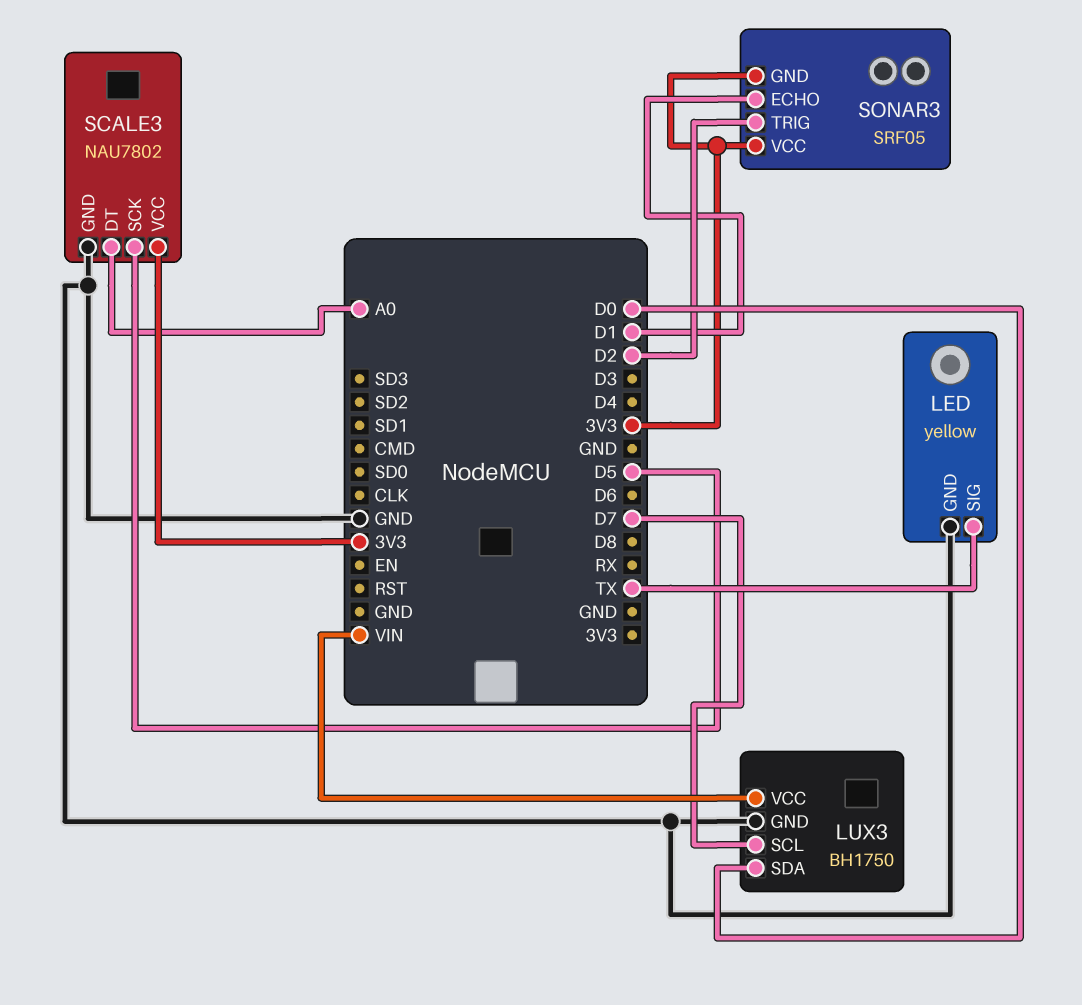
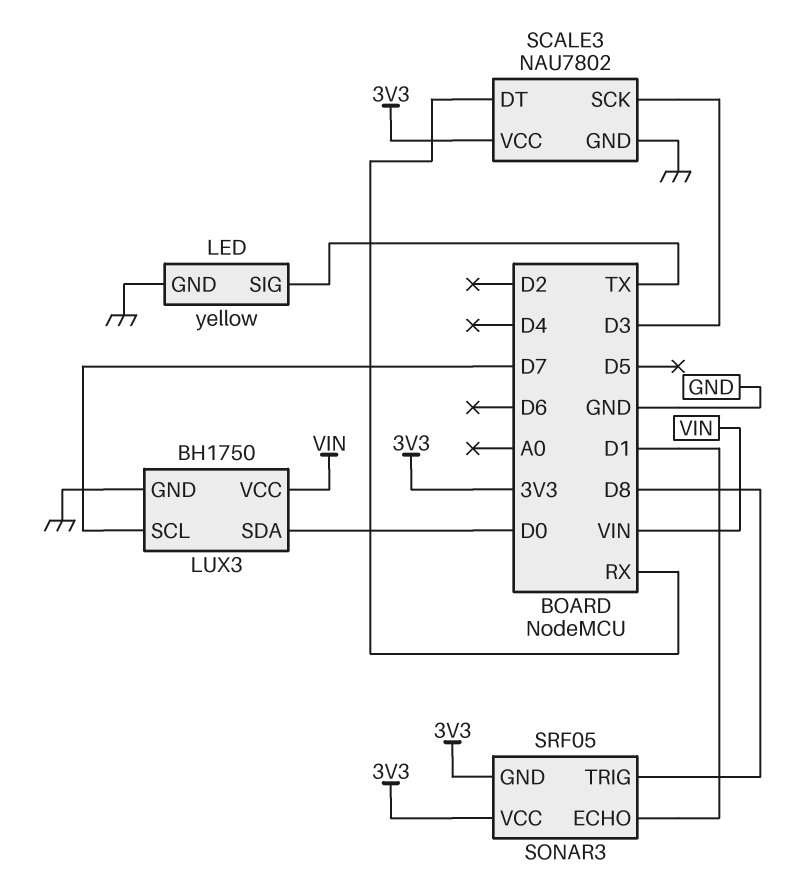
SCALE3 pin DT: A0 -> RX
SCALE3 pin SCK: D5 -> D3
SONAR3 pin TRIG: D2 -> D8

